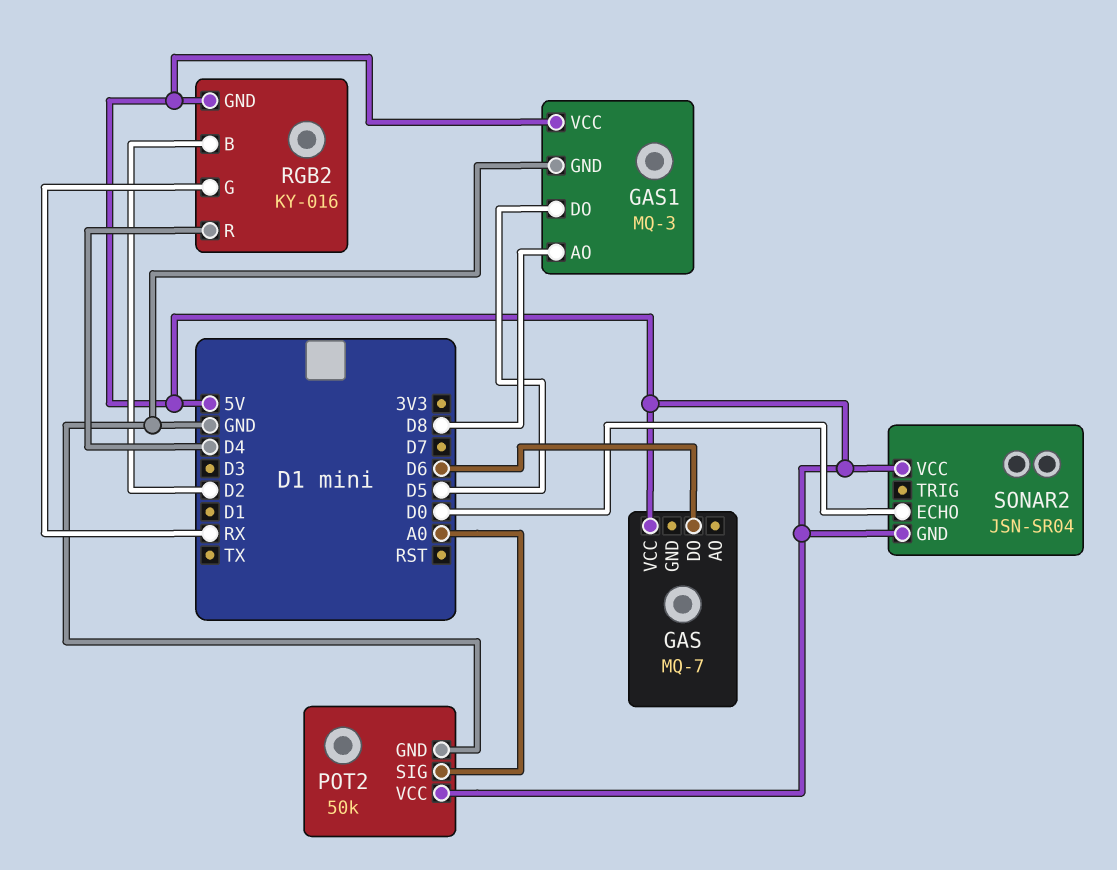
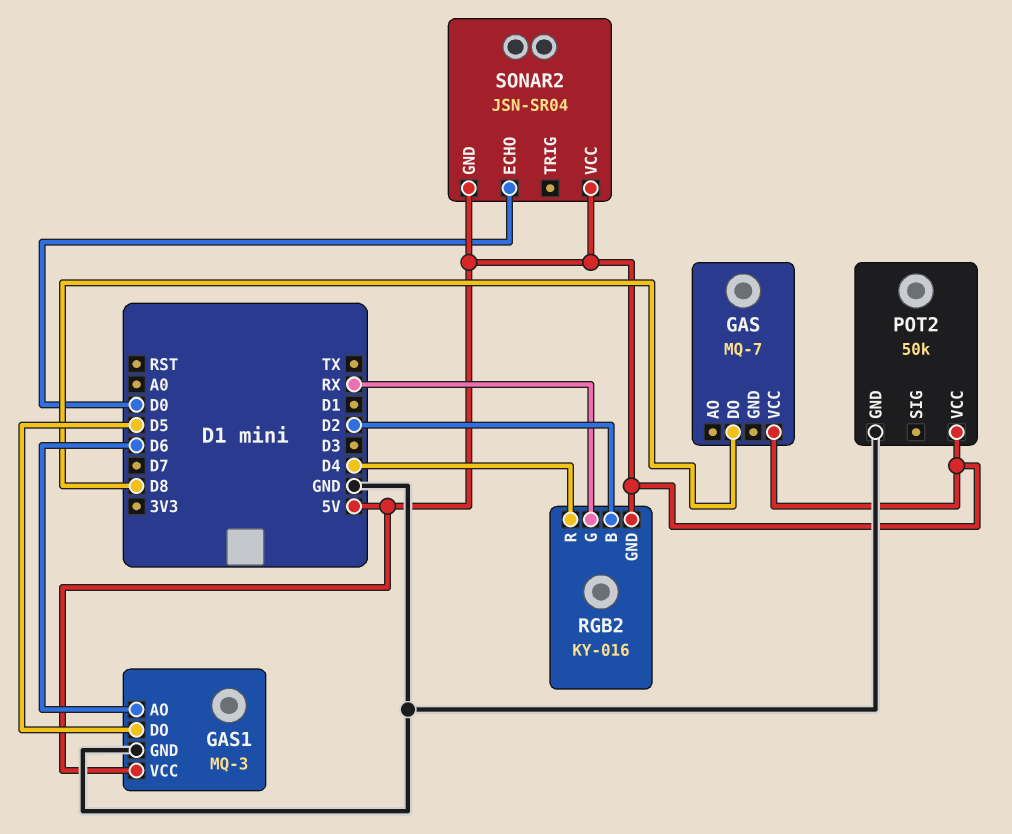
GAS pin DO: D6 -> D8
GAS1 pin AO: D8 -> D6
POT2 pin SIG: A0 -> none

